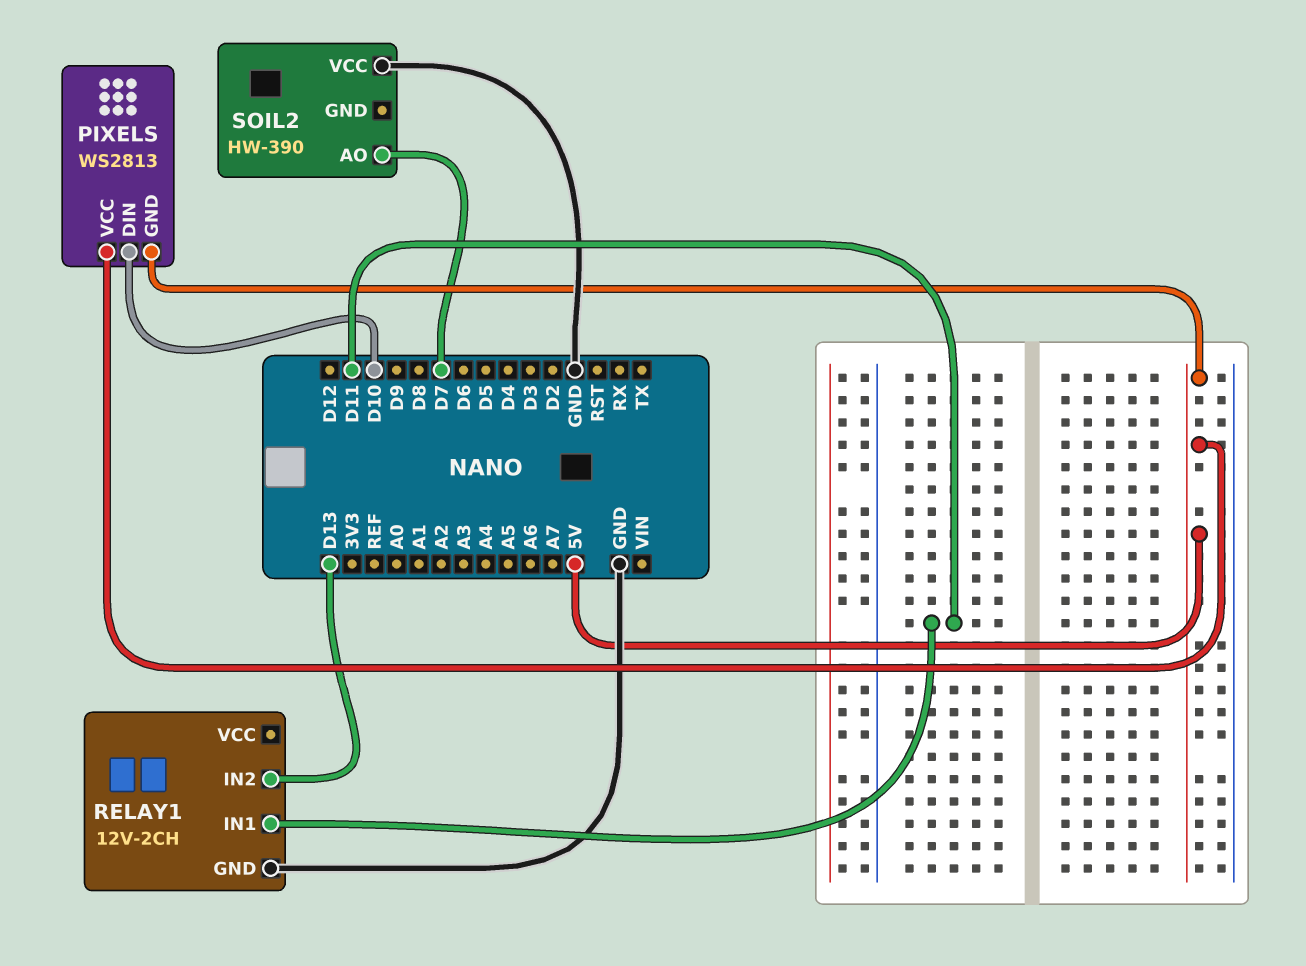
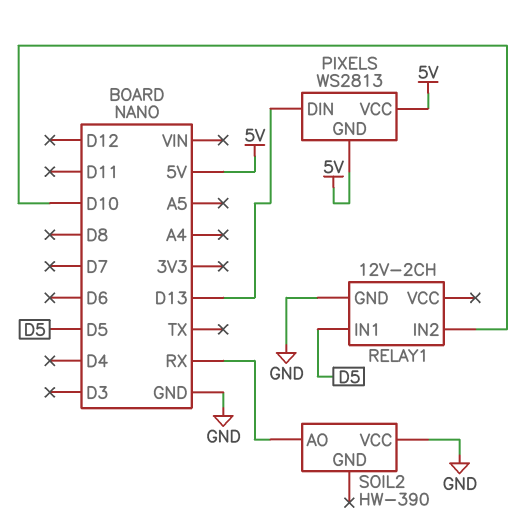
PIXELS pin DIN: D10 -> D13
RELAY1 pin IN1: D11 -> D5
RELAY1 pin IN2: D13 -> D10
SOIL2 pin AO: D7 -> RX

